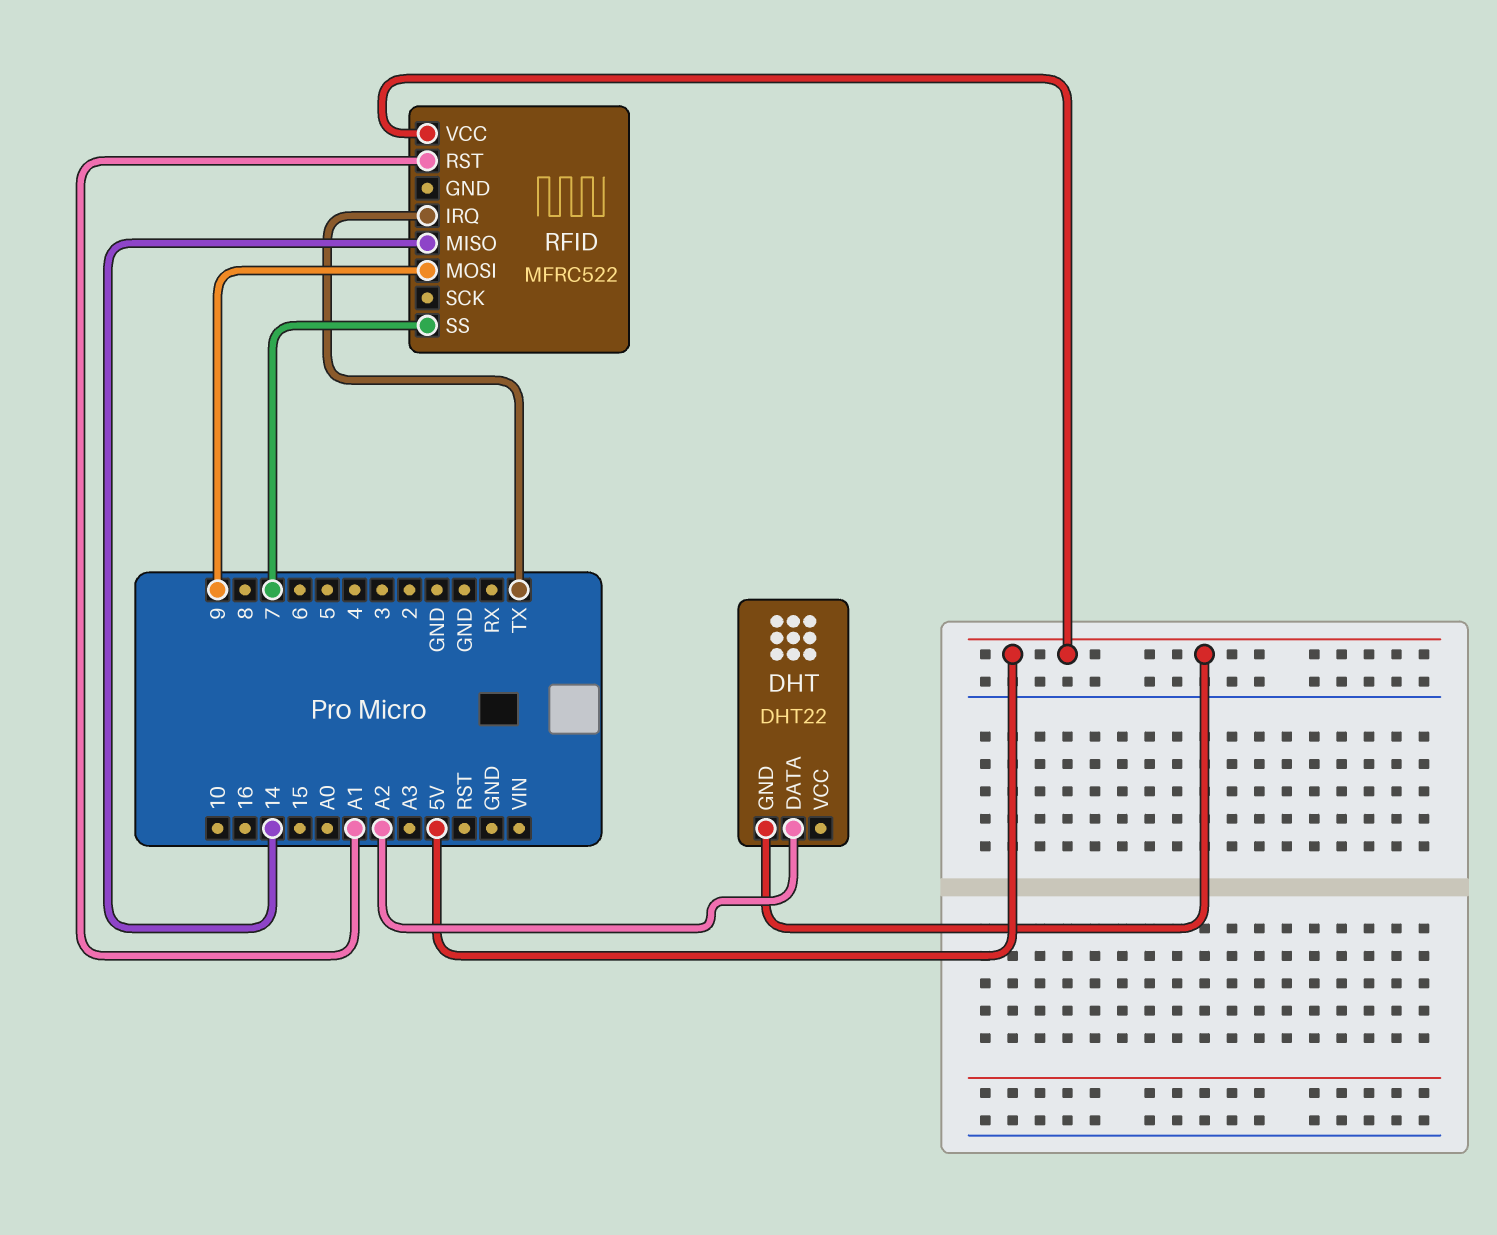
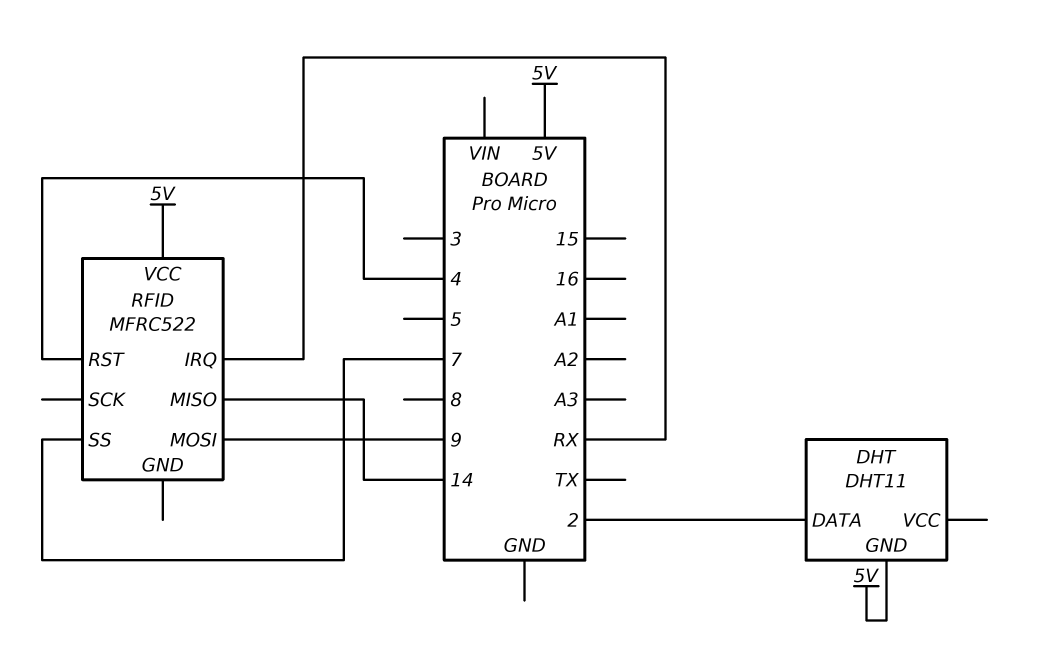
DHT: DHT22 -> DHT11
DHT pin DATA: A2 -> 2
RFID pin IRQ: TX -> RX
RFID pin RST: A1 -> 4

